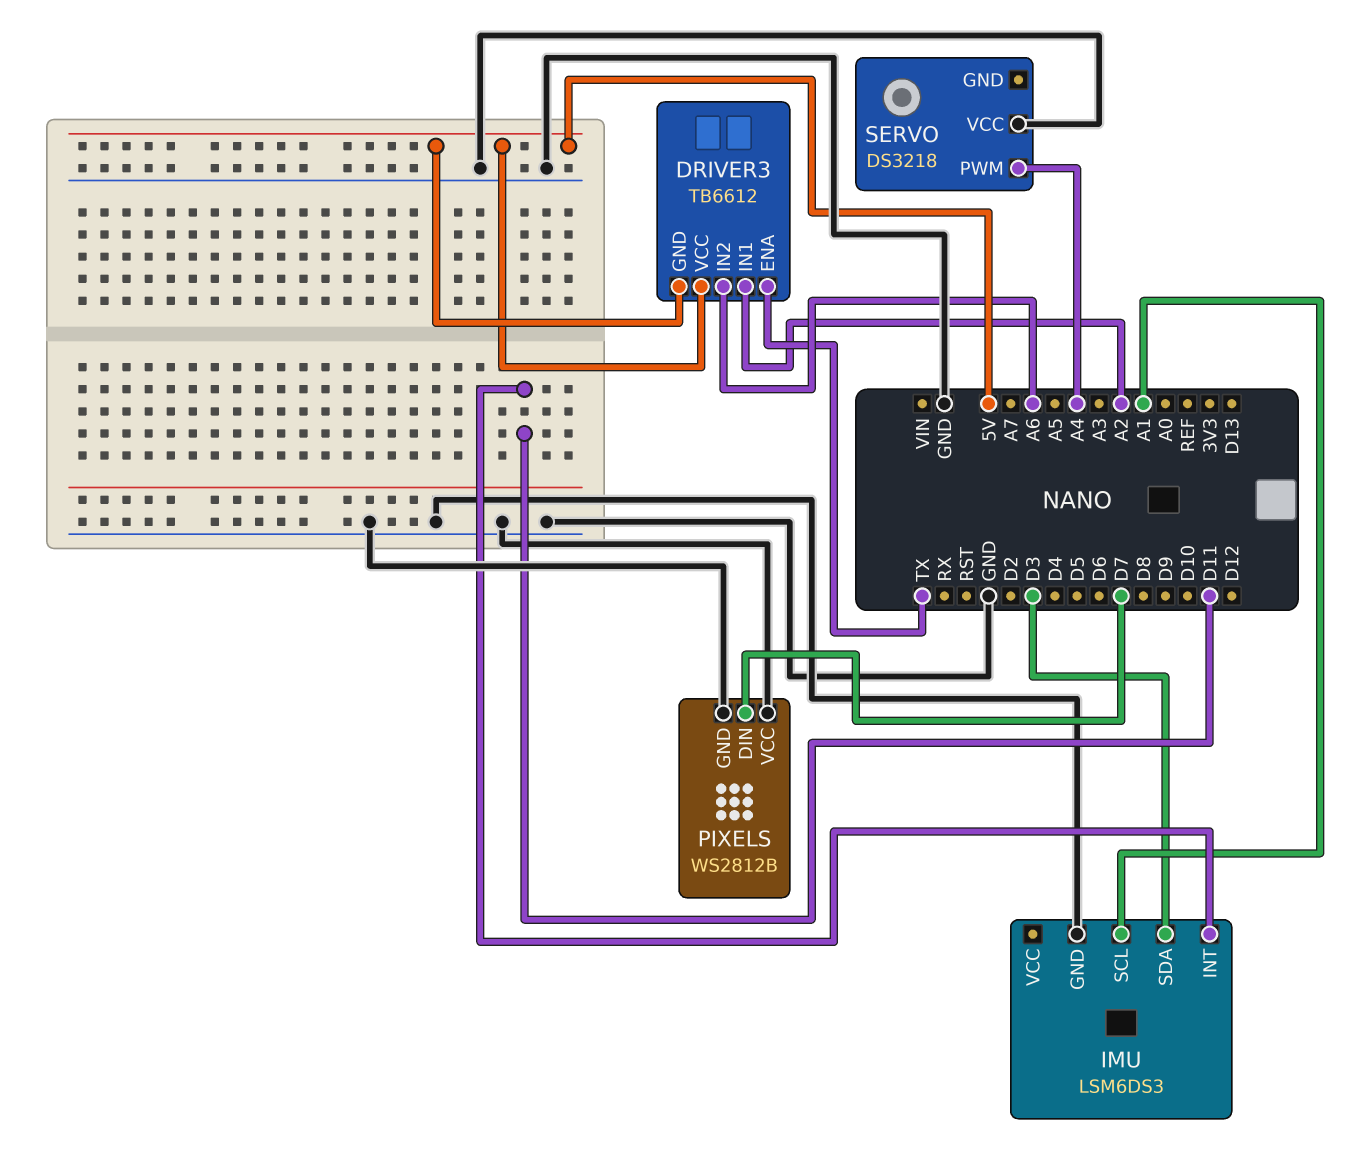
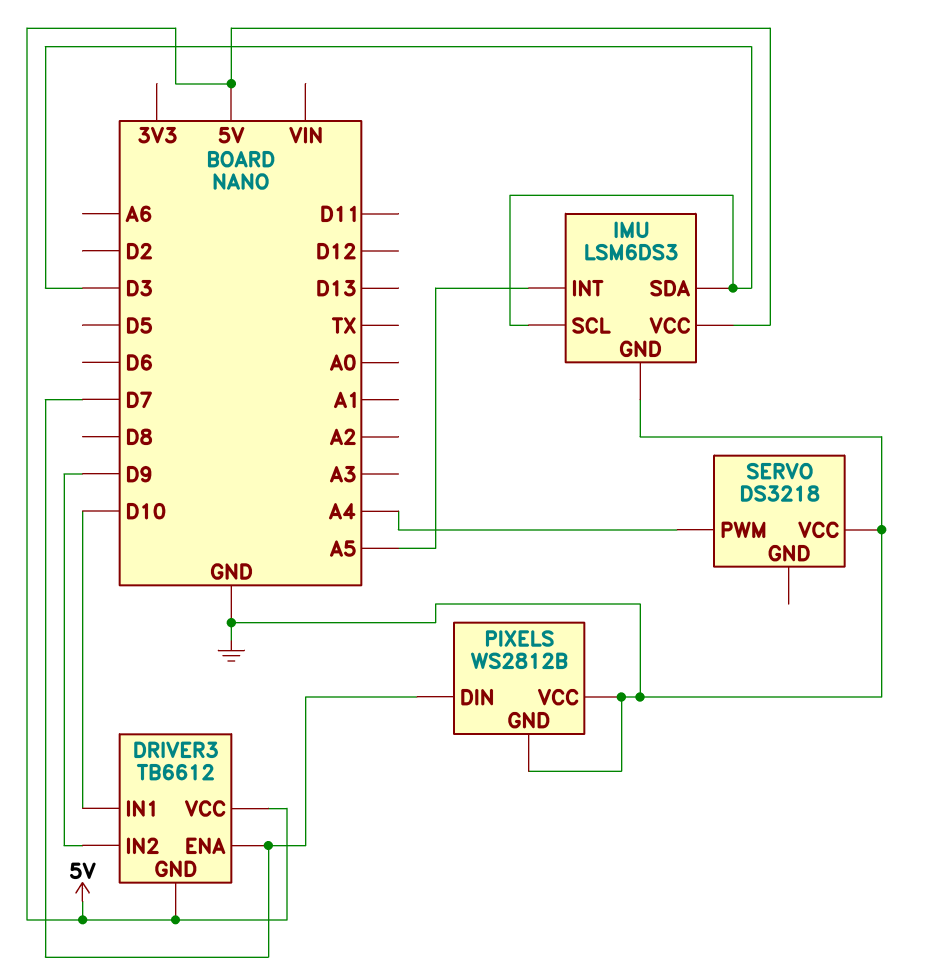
DRIVER3 pin ENA: TX -> D7
DRIVER3 pin IN1: A2 -> D10
DRIVER3 pin IN2: A6 -> D9
IMU pin INT: D11 -> A5
IMU pin SCL: A1 -> D3
IMU pin VCC: none -> 5V

